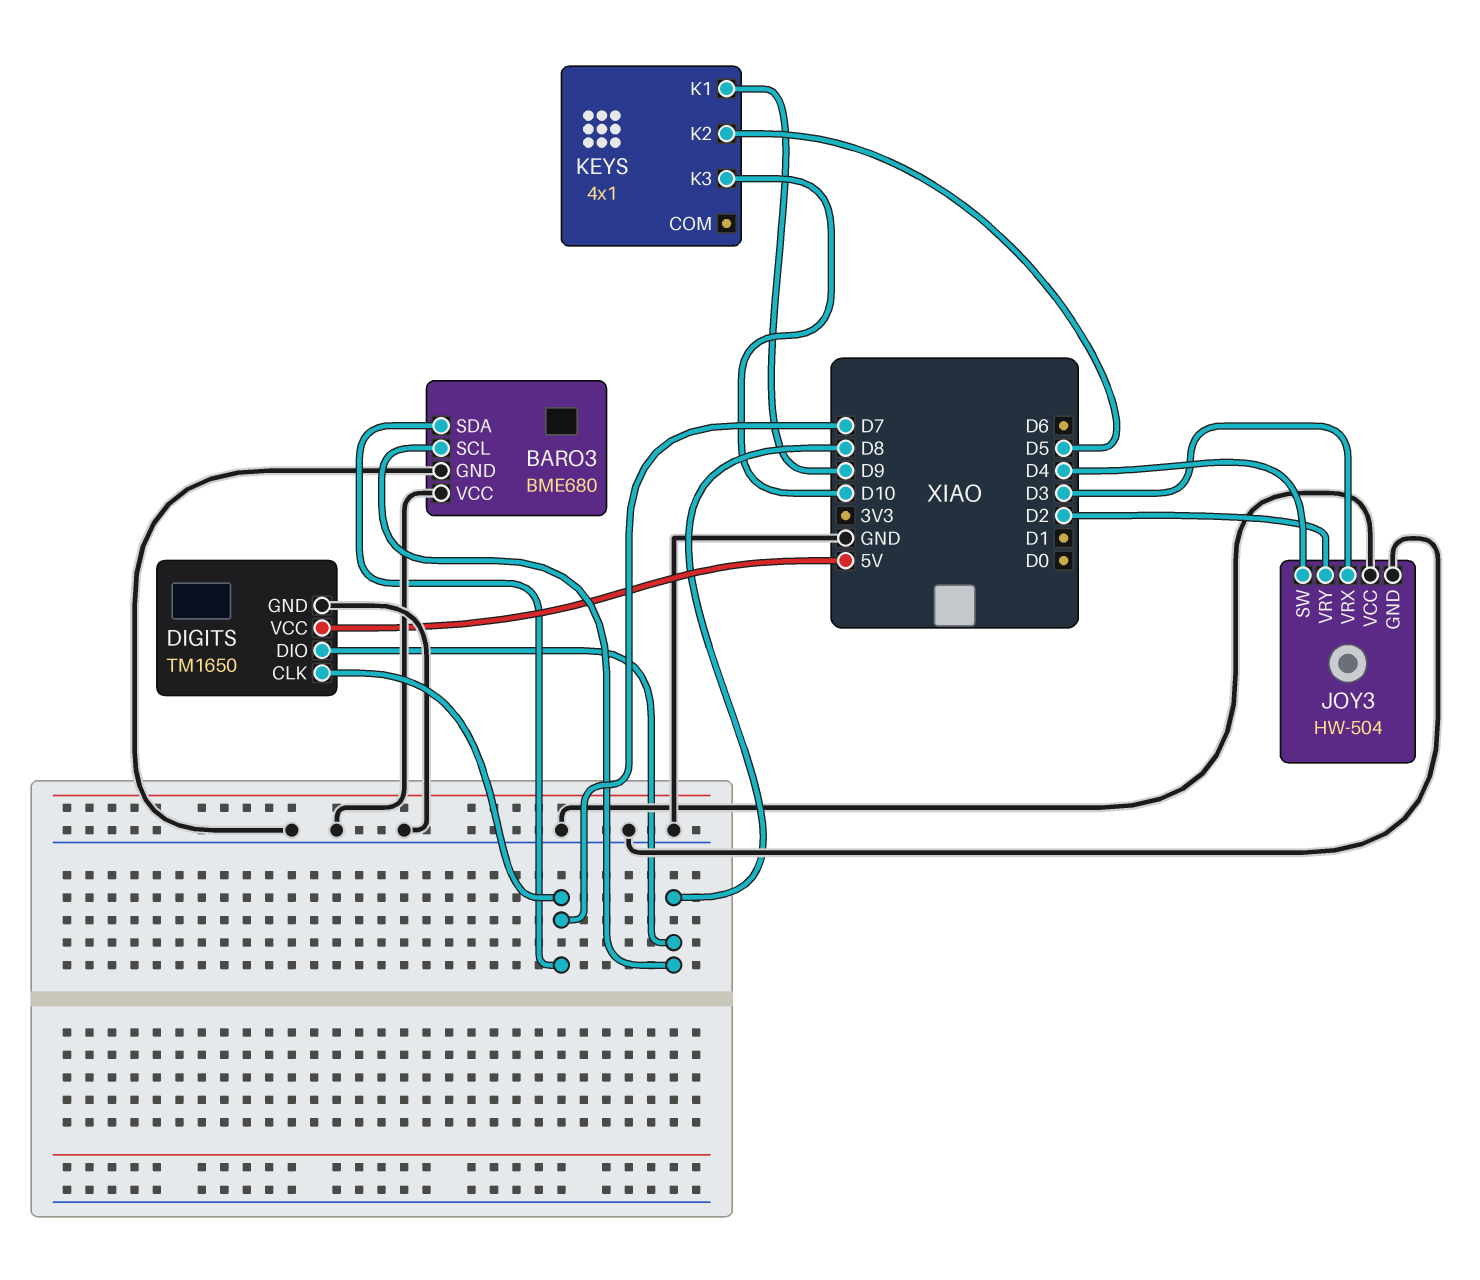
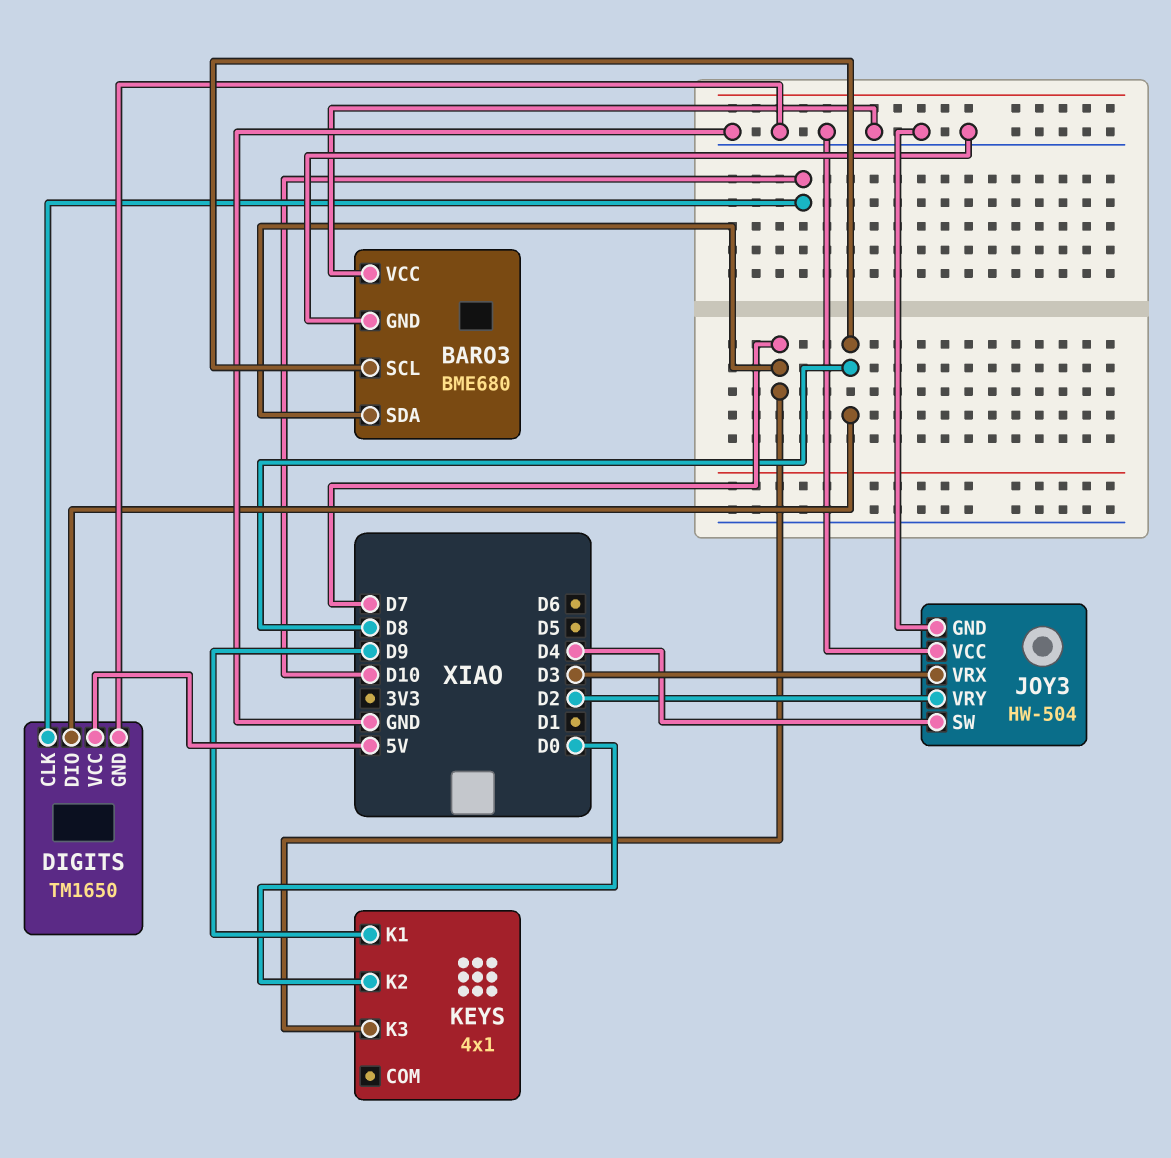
DIGITS pin CLK: D7 -> D10
KEYS pin K2: D5 -> D0
KEYS pin K3: D10 -> D7

